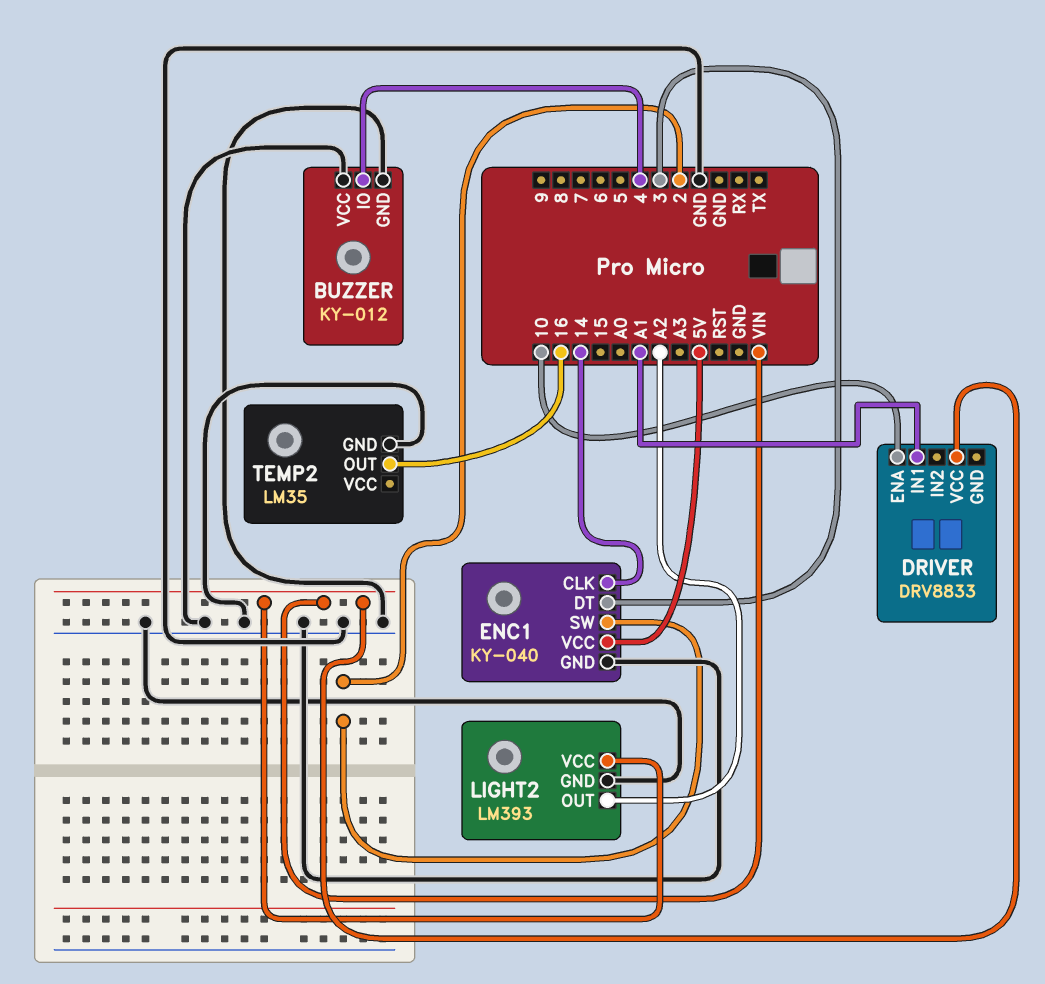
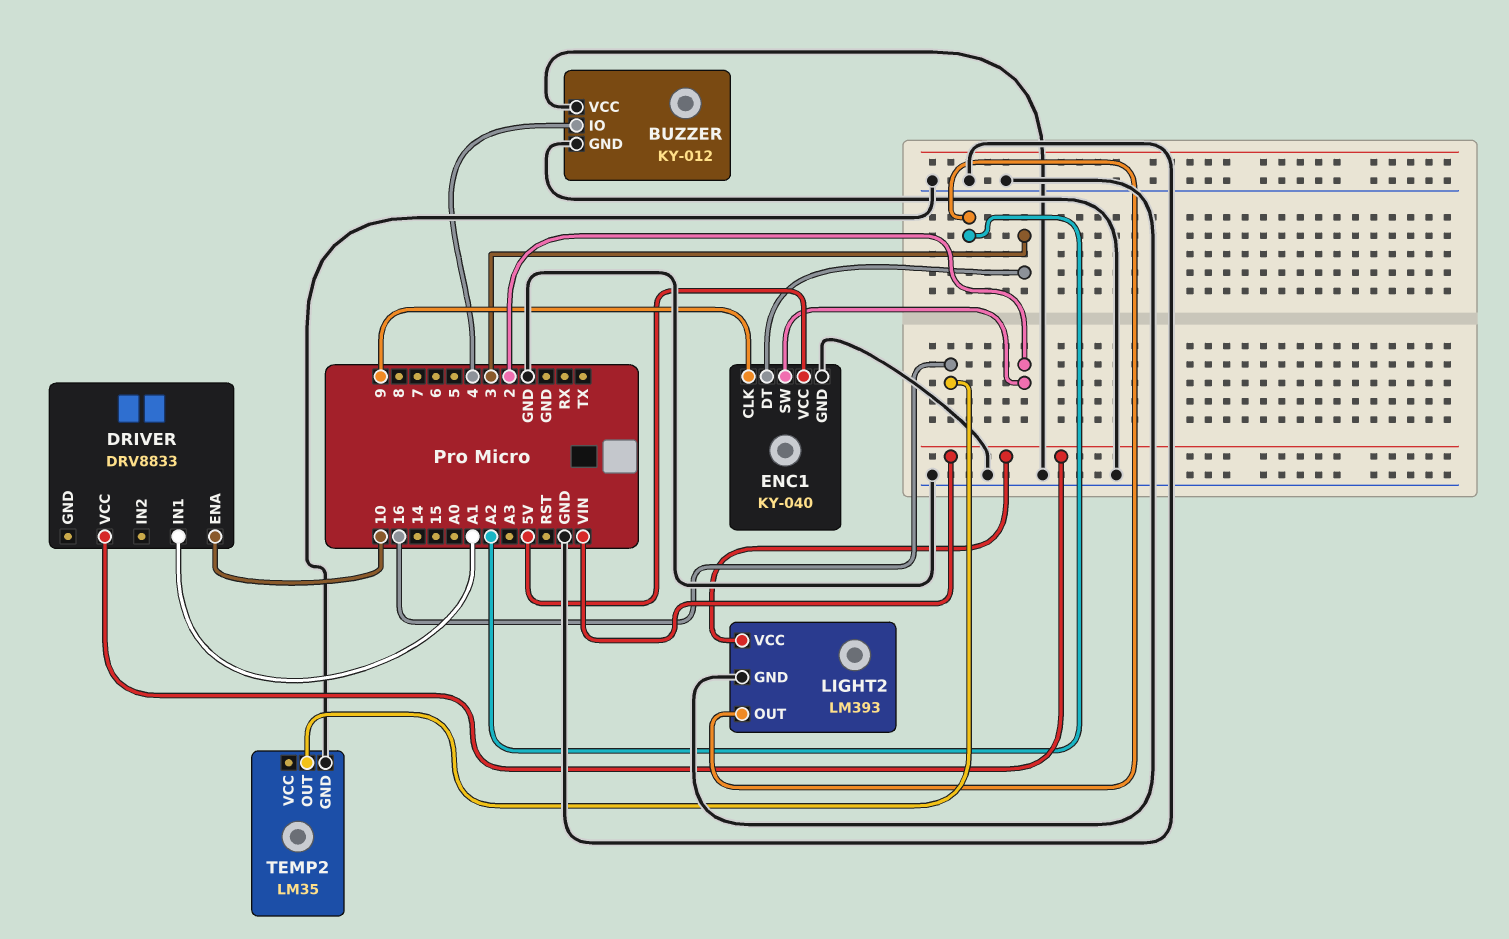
ENC1 pin CLK: 14 -> 9

